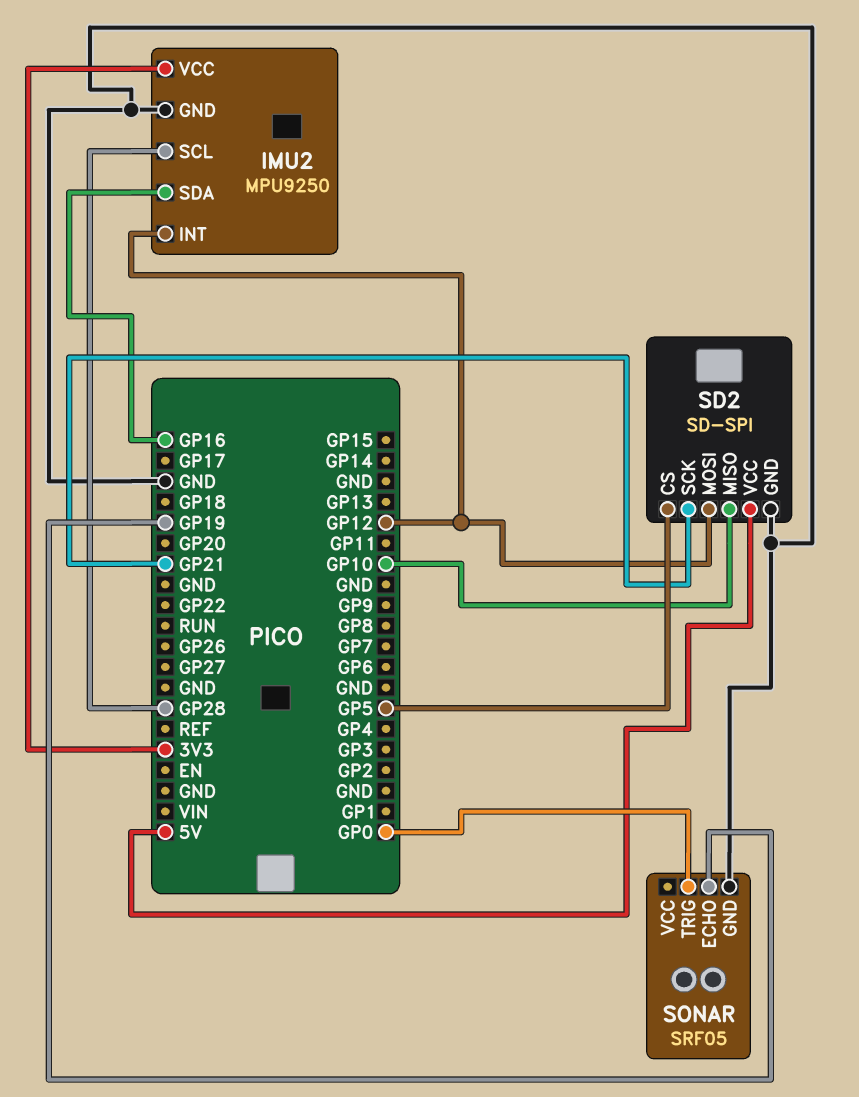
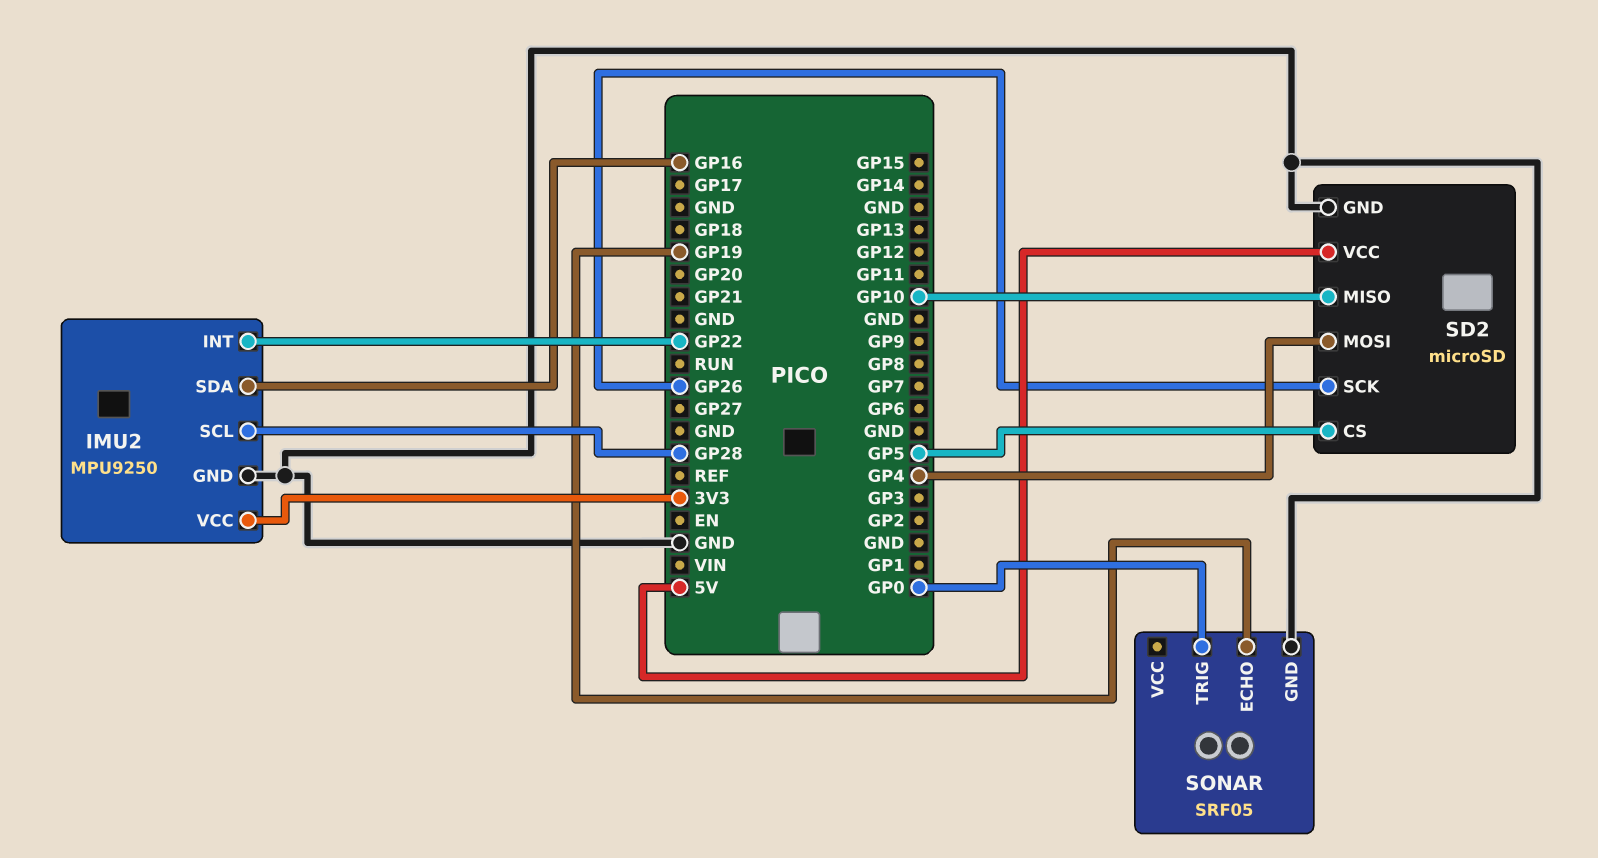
IMU2 pin INT: GP12 -> GP22
SD2: SD-SPI -> microSD
SD2 pin MOSI: GP12 -> GP4
SD2 pin SCK: GP21 -> GP26

